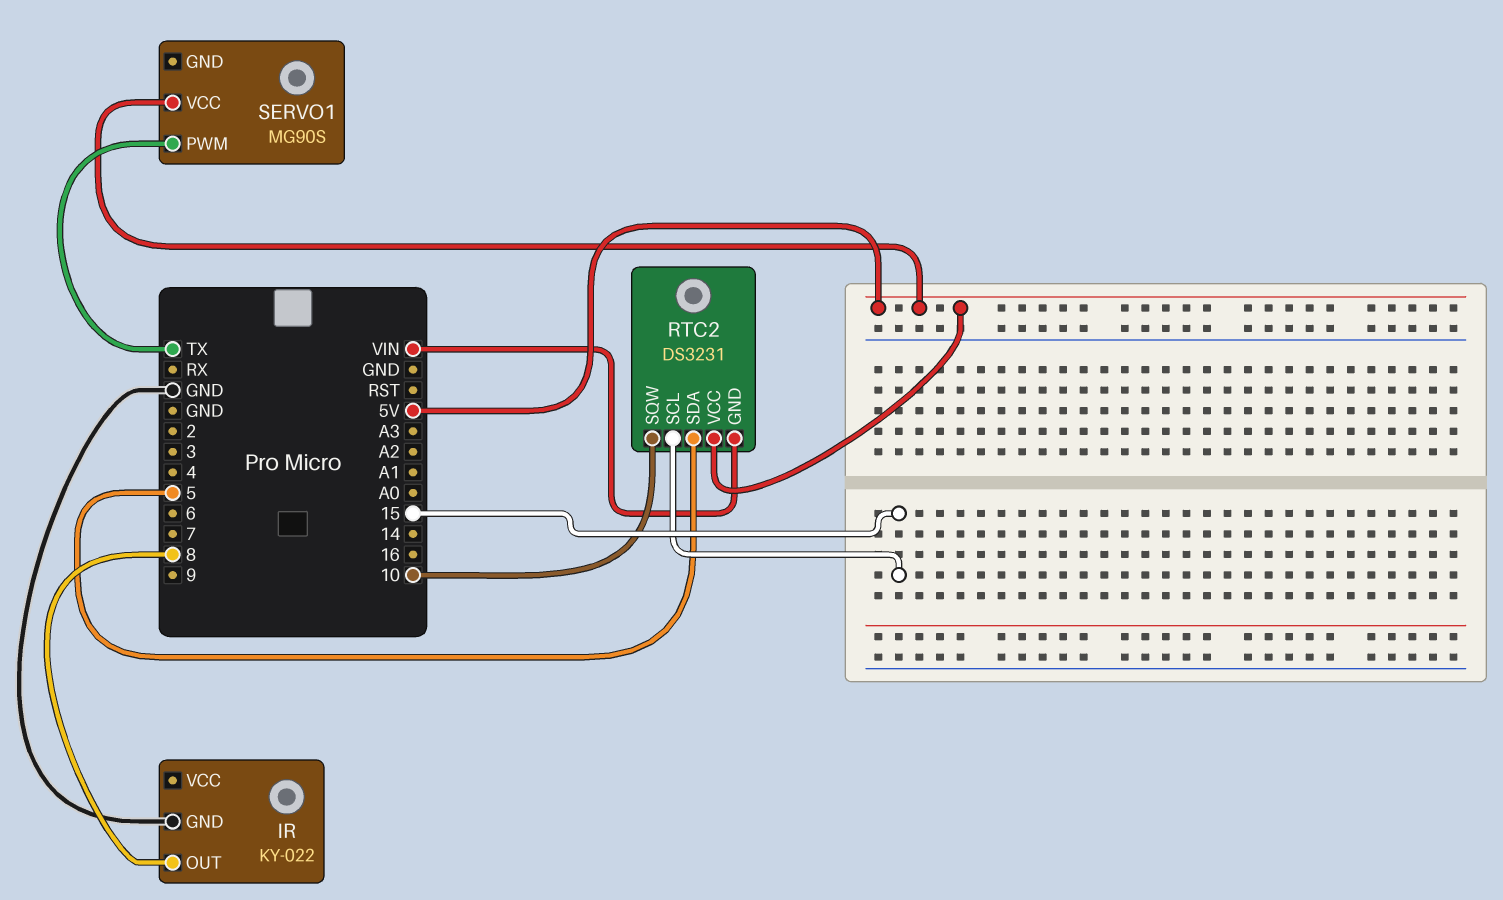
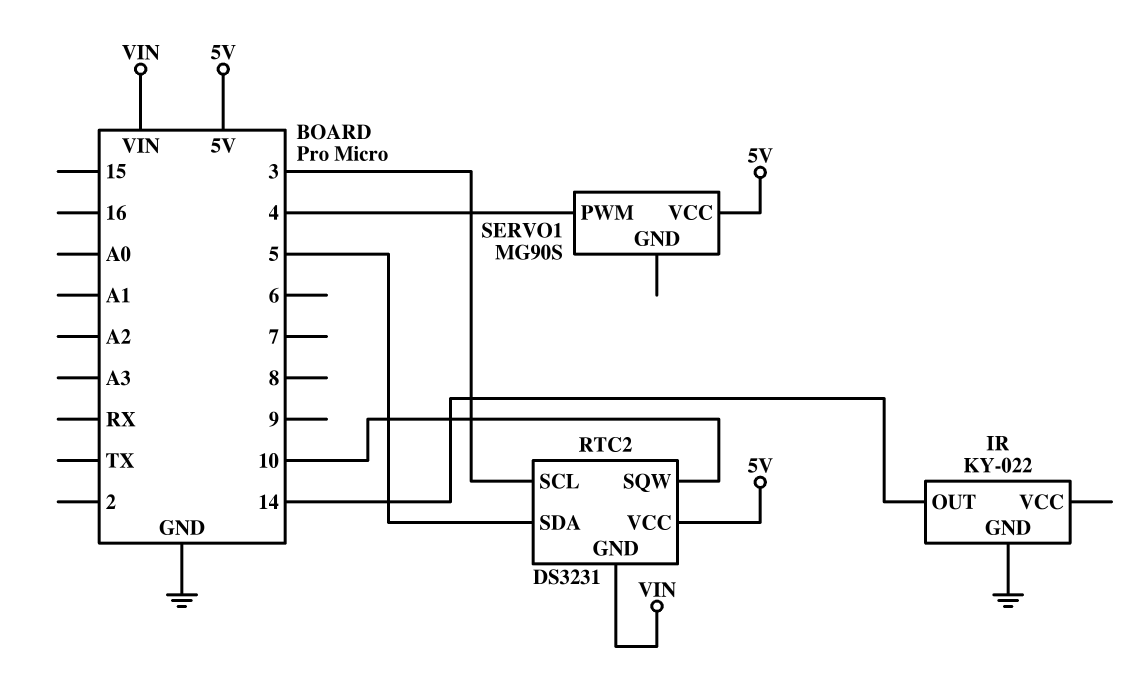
IR pin OUT: 8 -> 14
RTC2 pin SCL: 15 -> 3
SERVO1 pin PWM: TX -> 4

